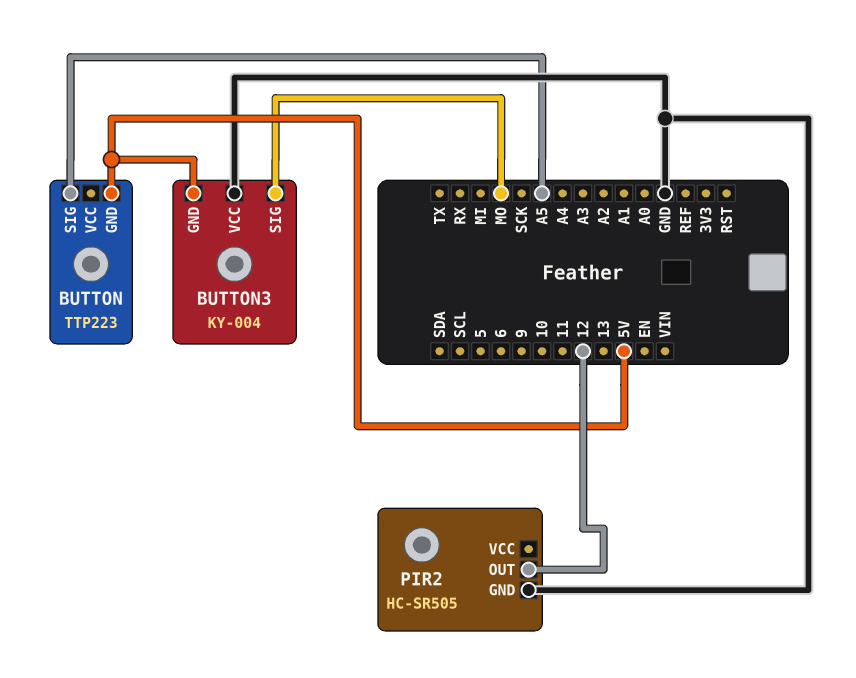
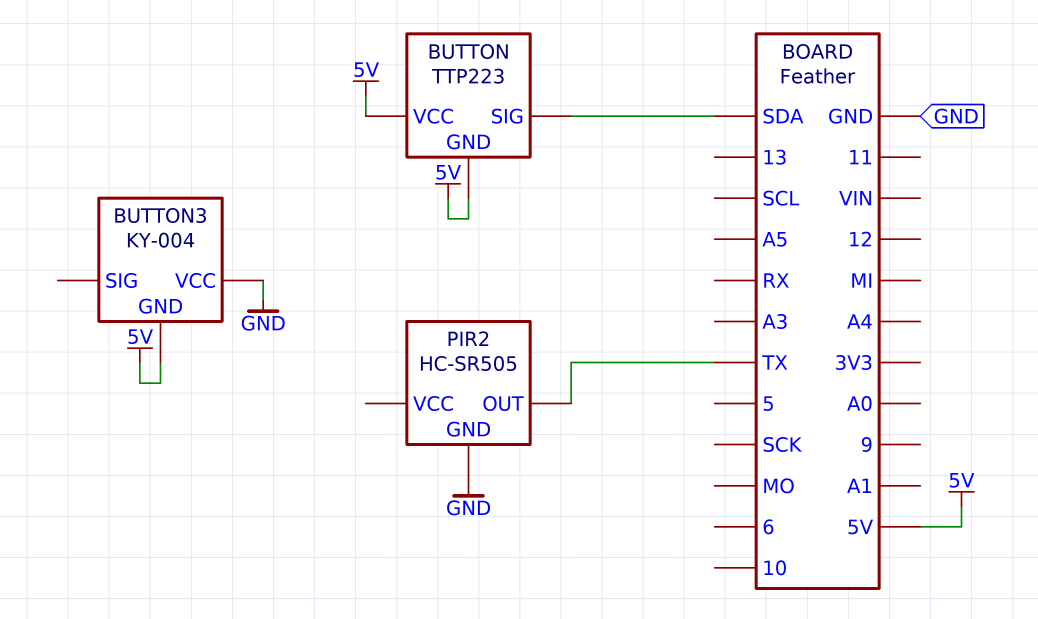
BUTTON pin SIG: A5 -> SDA
BUTTON pin VCC: none -> 5V
BUTTON3 pin SIG: MO -> none
PIR2 pin OUT: 12 -> TX

